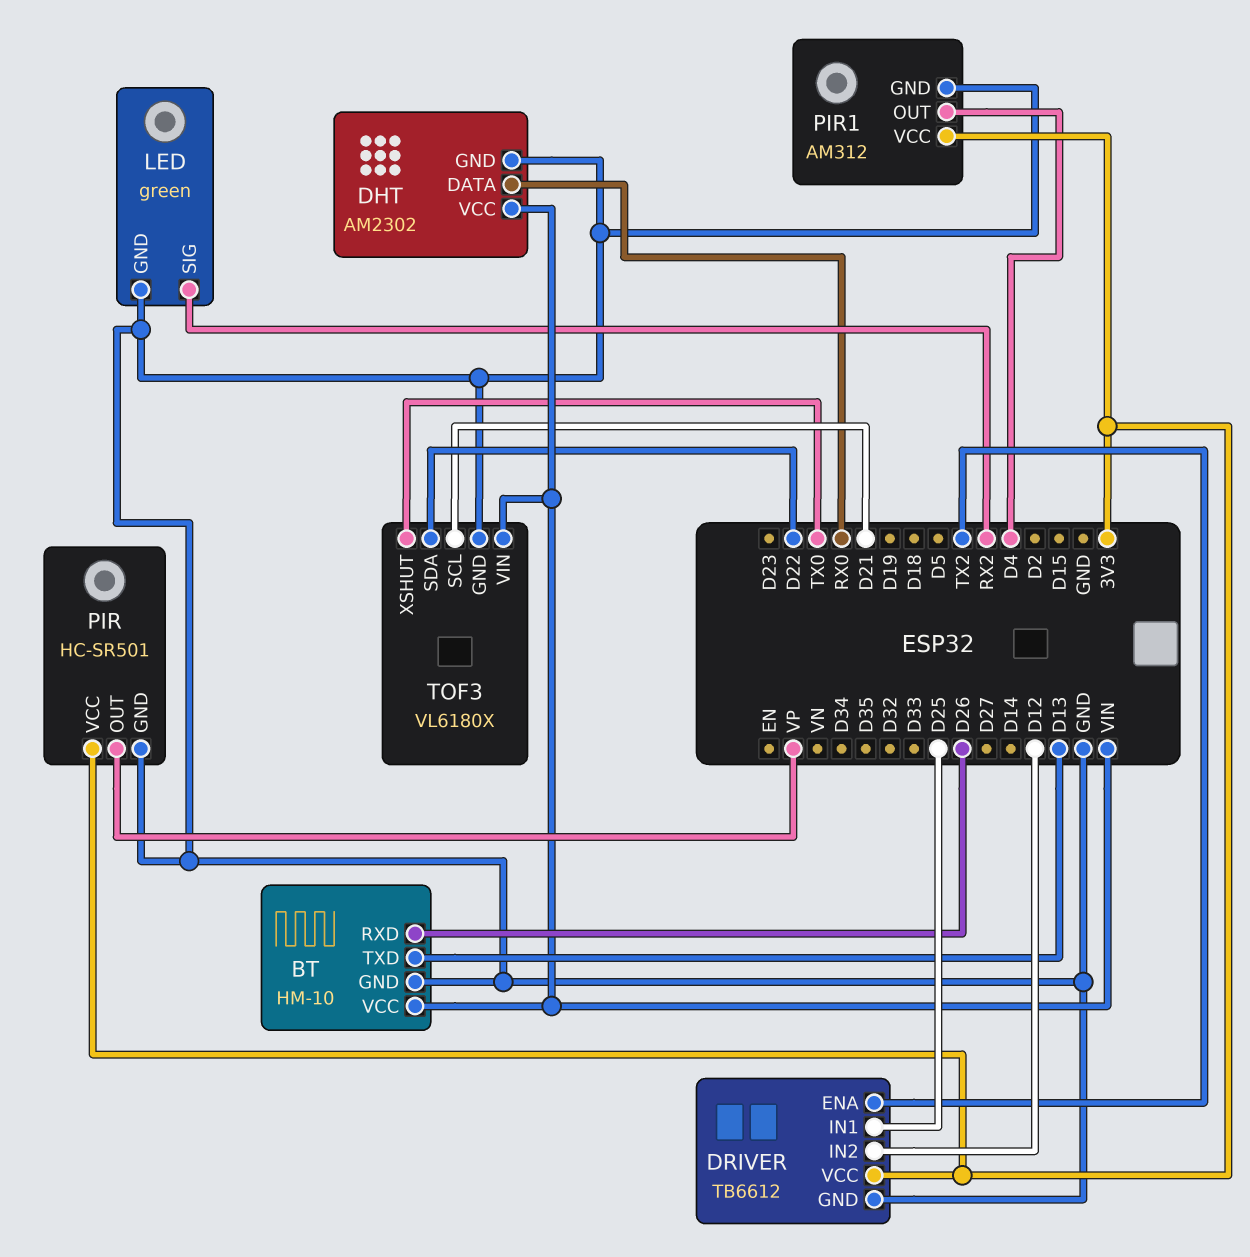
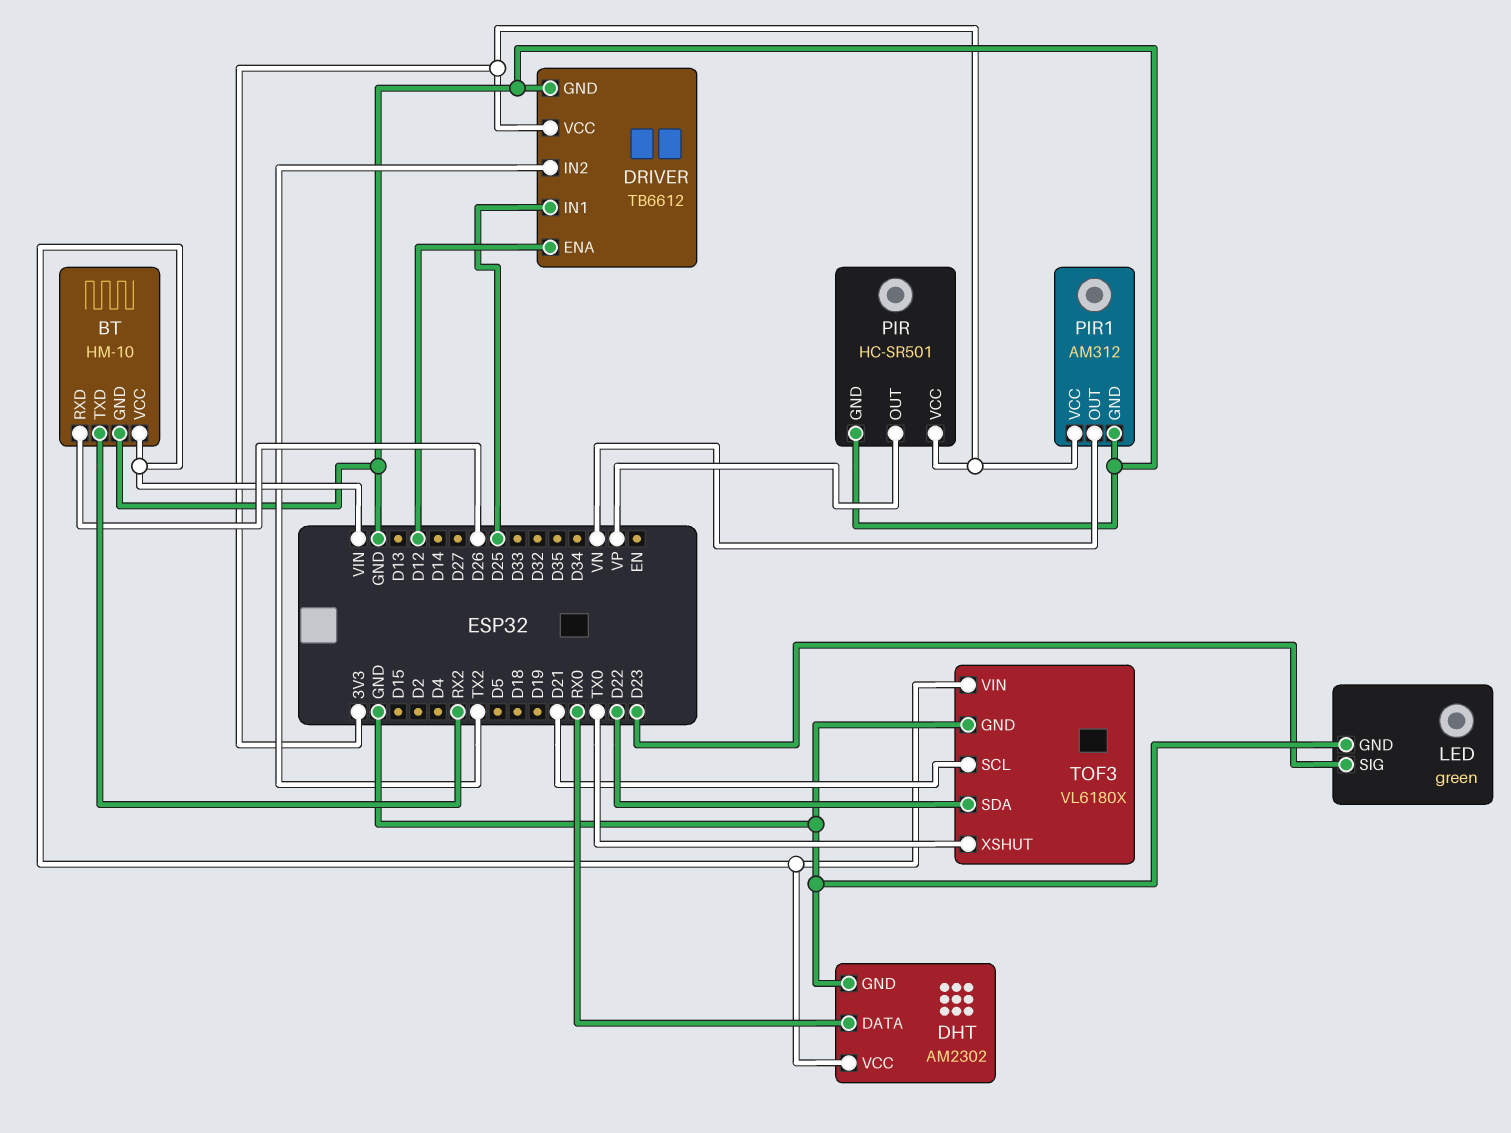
BT pin TXD: D13 -> RX2
DRIVER pin ENA: TX2 -> D12
DRIVER pin IN2: D12 -> TX2
LED pin SIG: RX2 -> D23
PIR1 pin OUT: D4 -> VN

